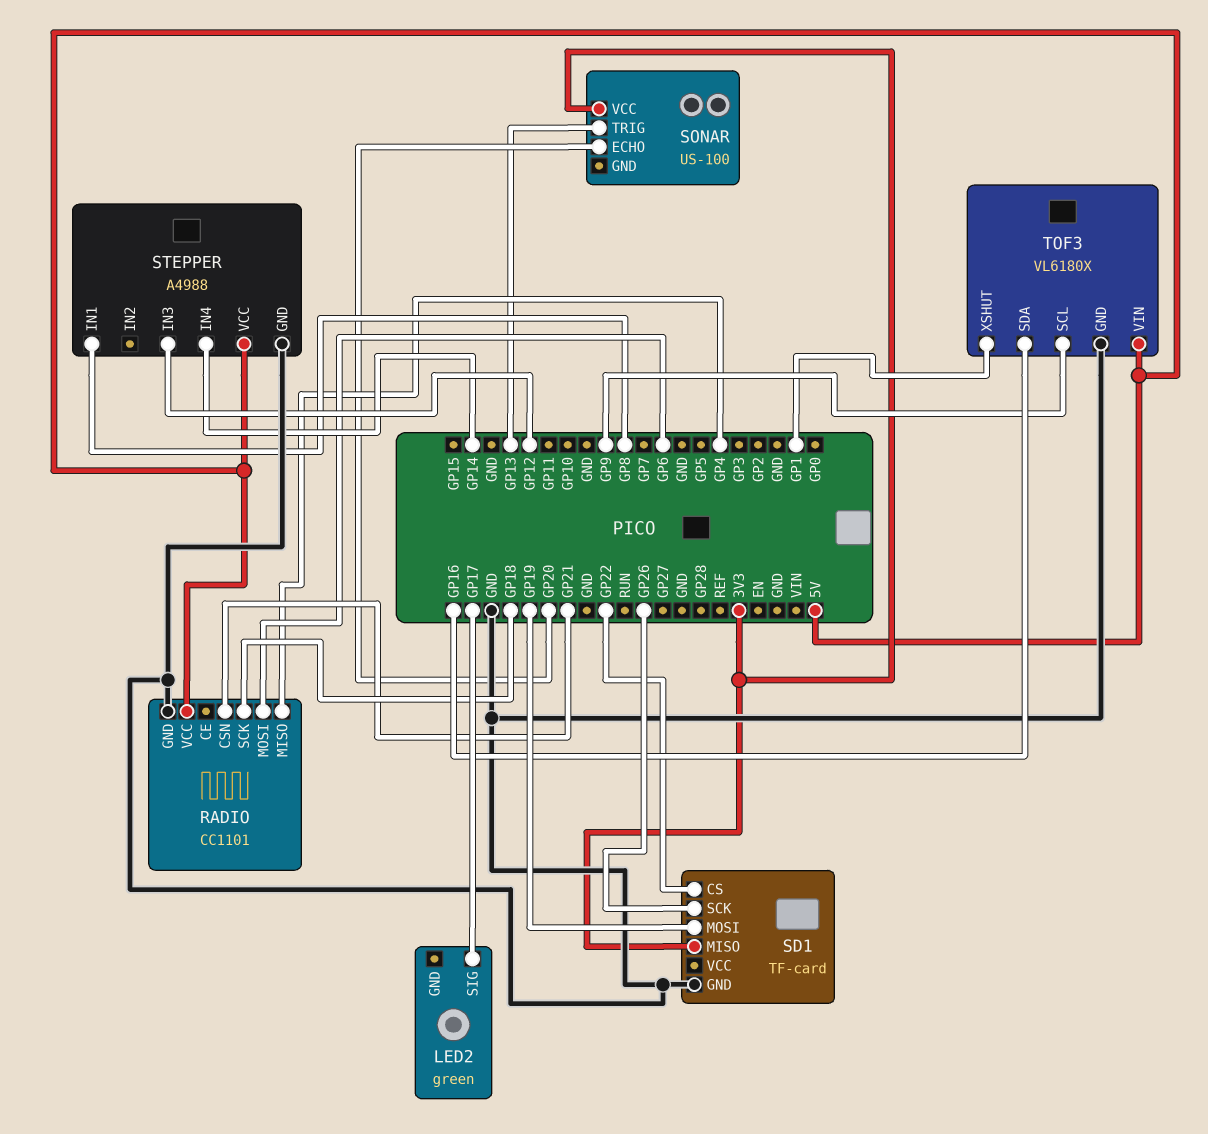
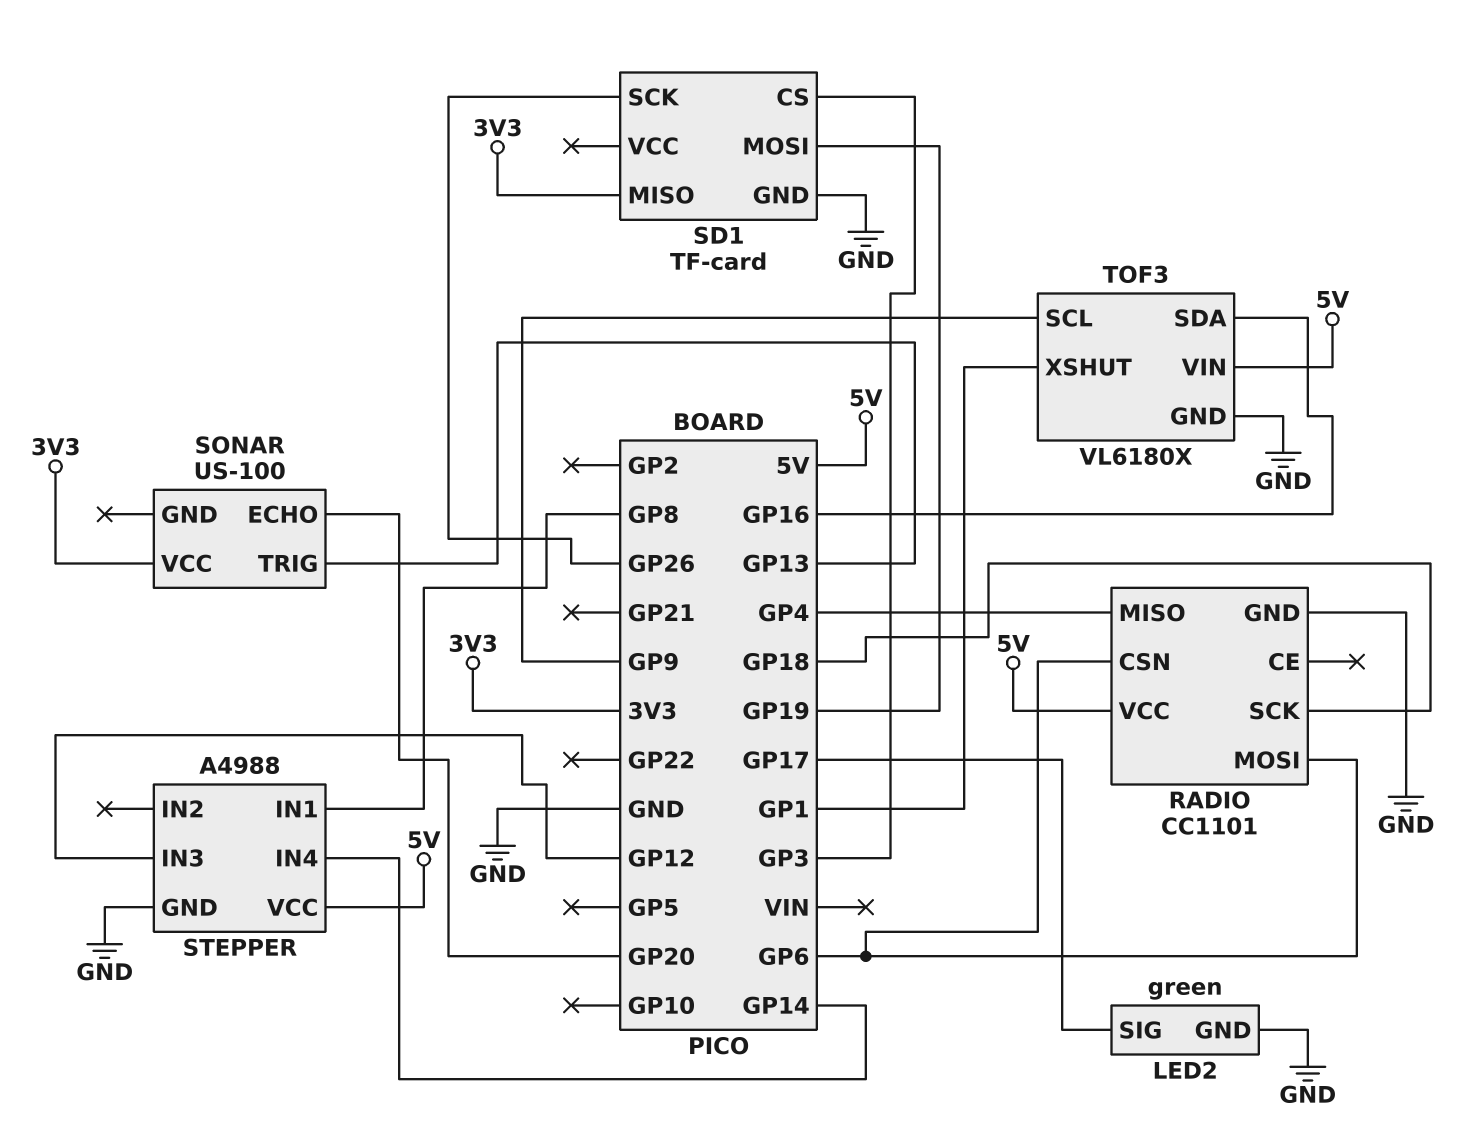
LED2 pin GND: none -> GND
RADIO pin CSN: GP21 -> GP6
SD1 pin CS: GP22 -> GP3

